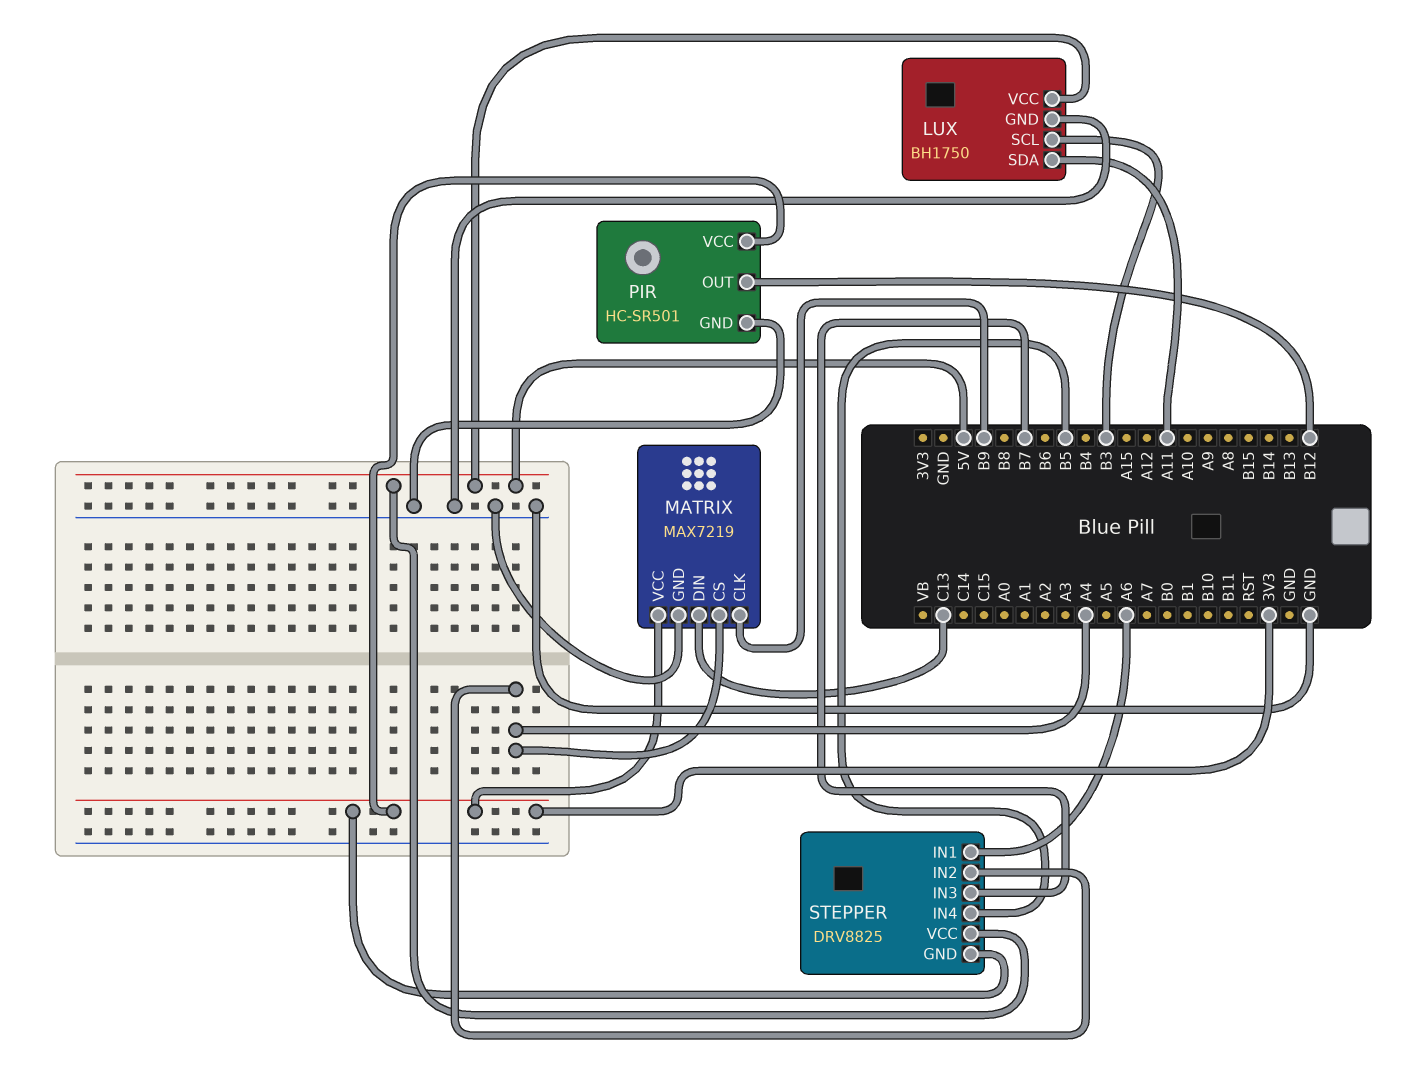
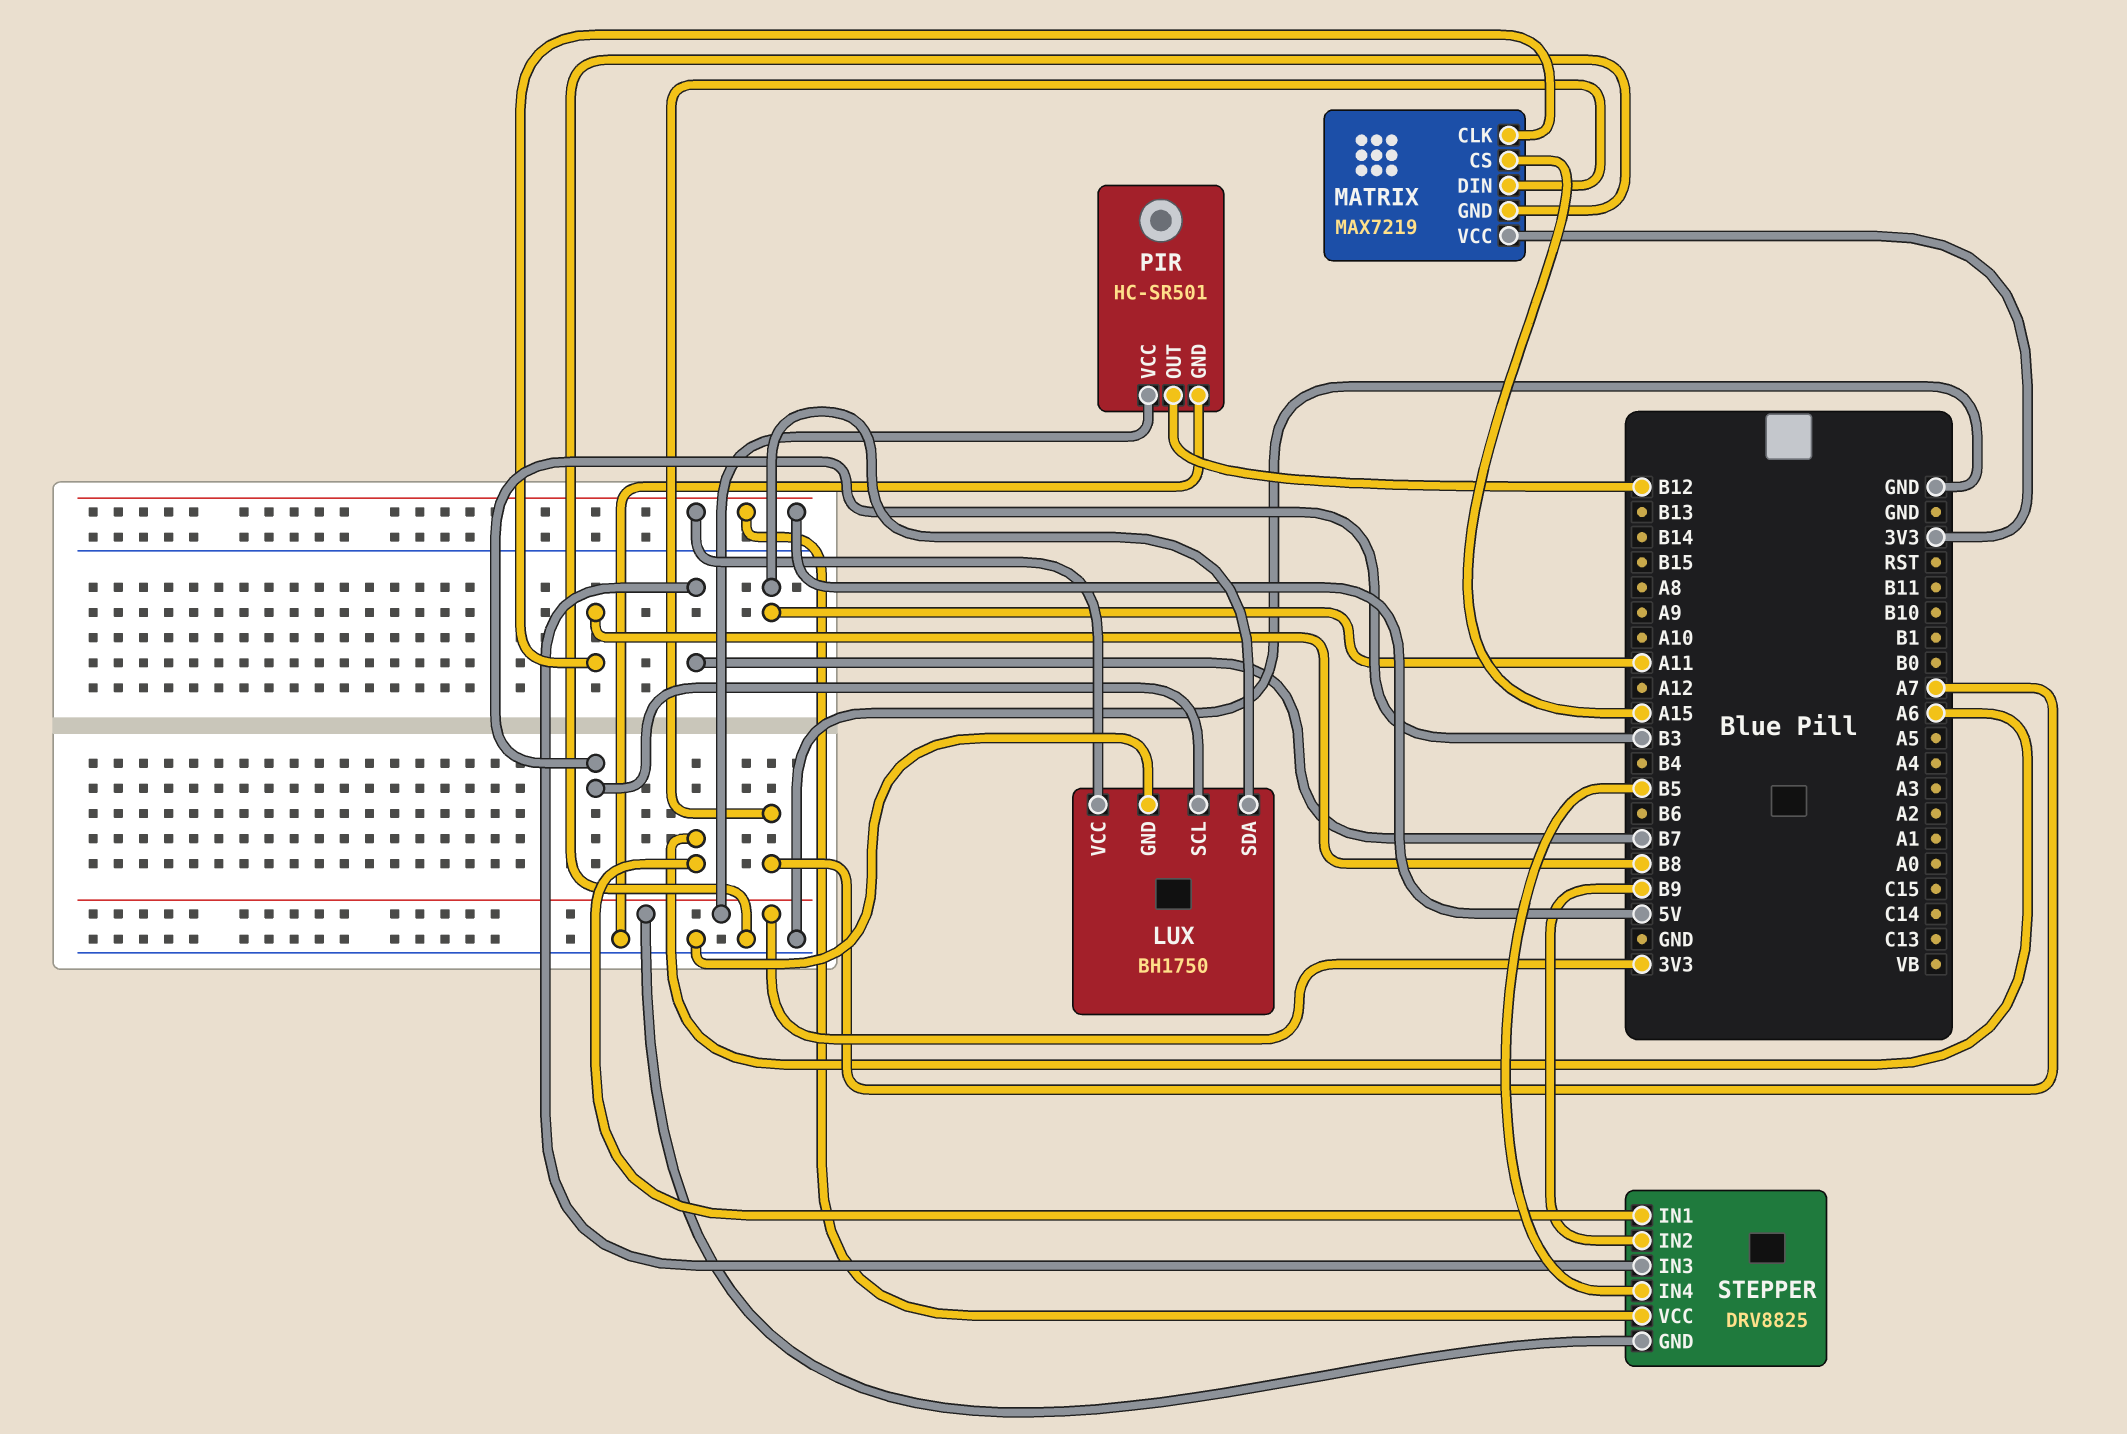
MATRIX pin CLK: B9 -> B8
MATRIX pin CS: A4 -> A15
MATRIX pin DIN: C13 -> A7
STEPPER pin IN2: A4 -> B9

